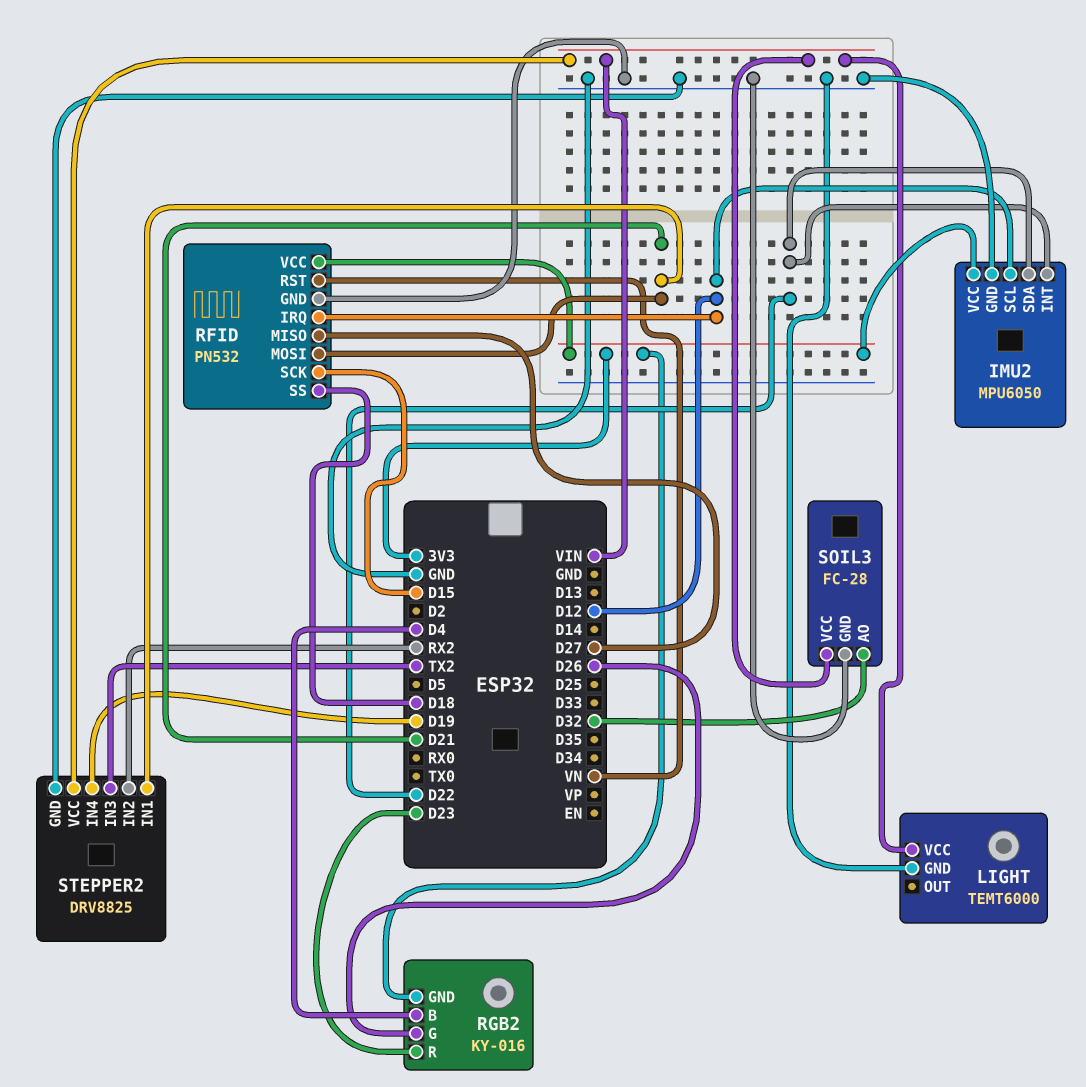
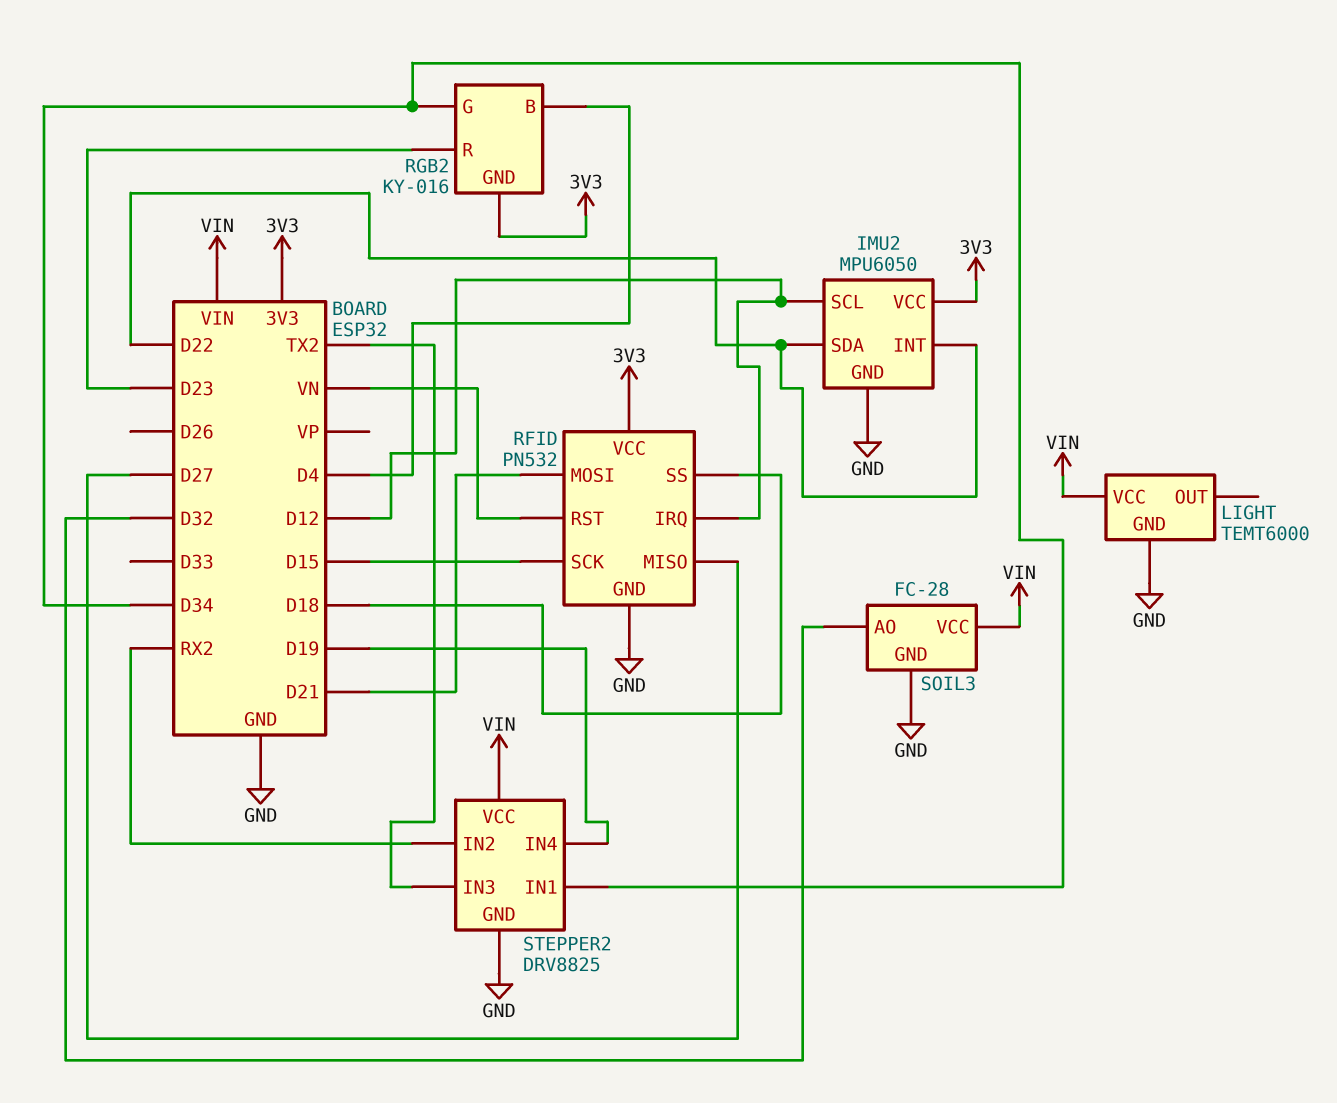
RGB2 pin G: D26 -> D34
STEPPER2 pin IN1: D21 -> D34

